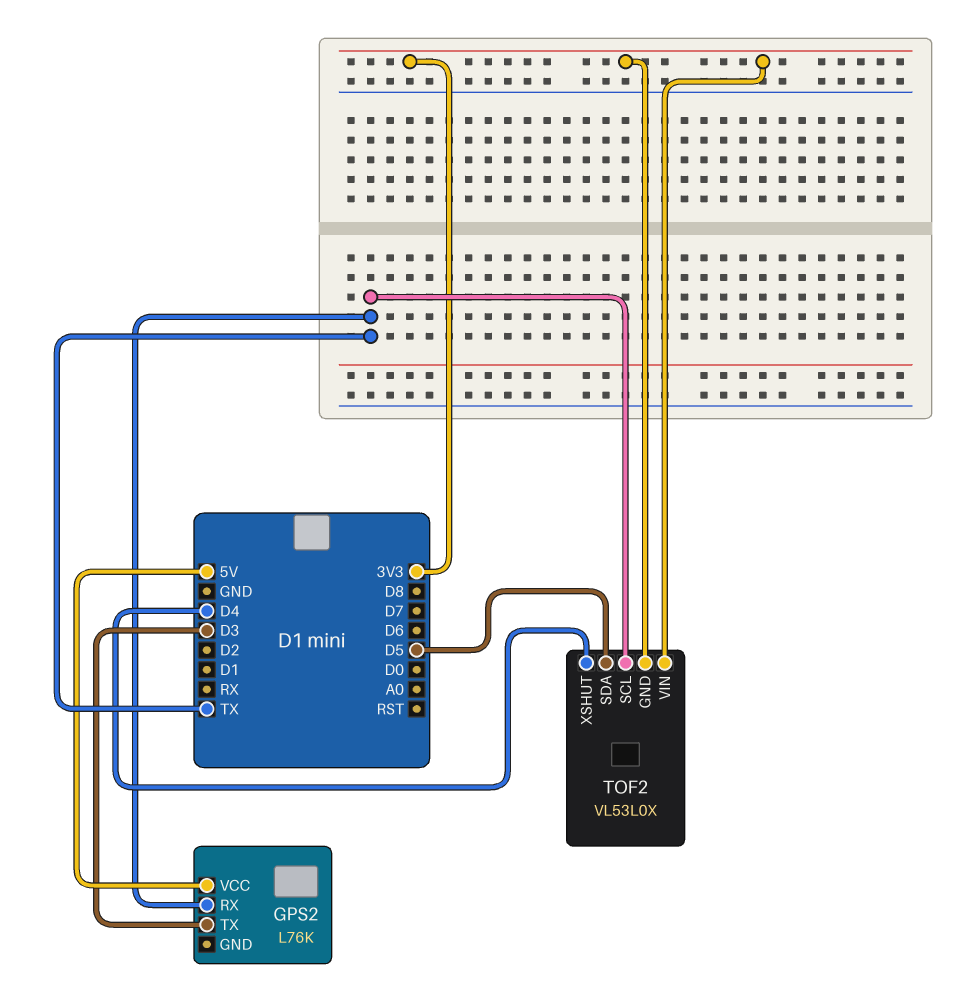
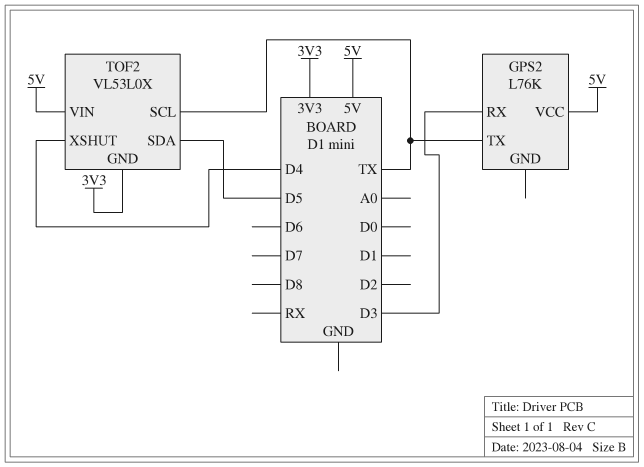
GPS2 pin RX: TX -> D3
GPS2 pin TX: D3 -> TX
TOF2 pin VIN: 3V3 -> 5V

